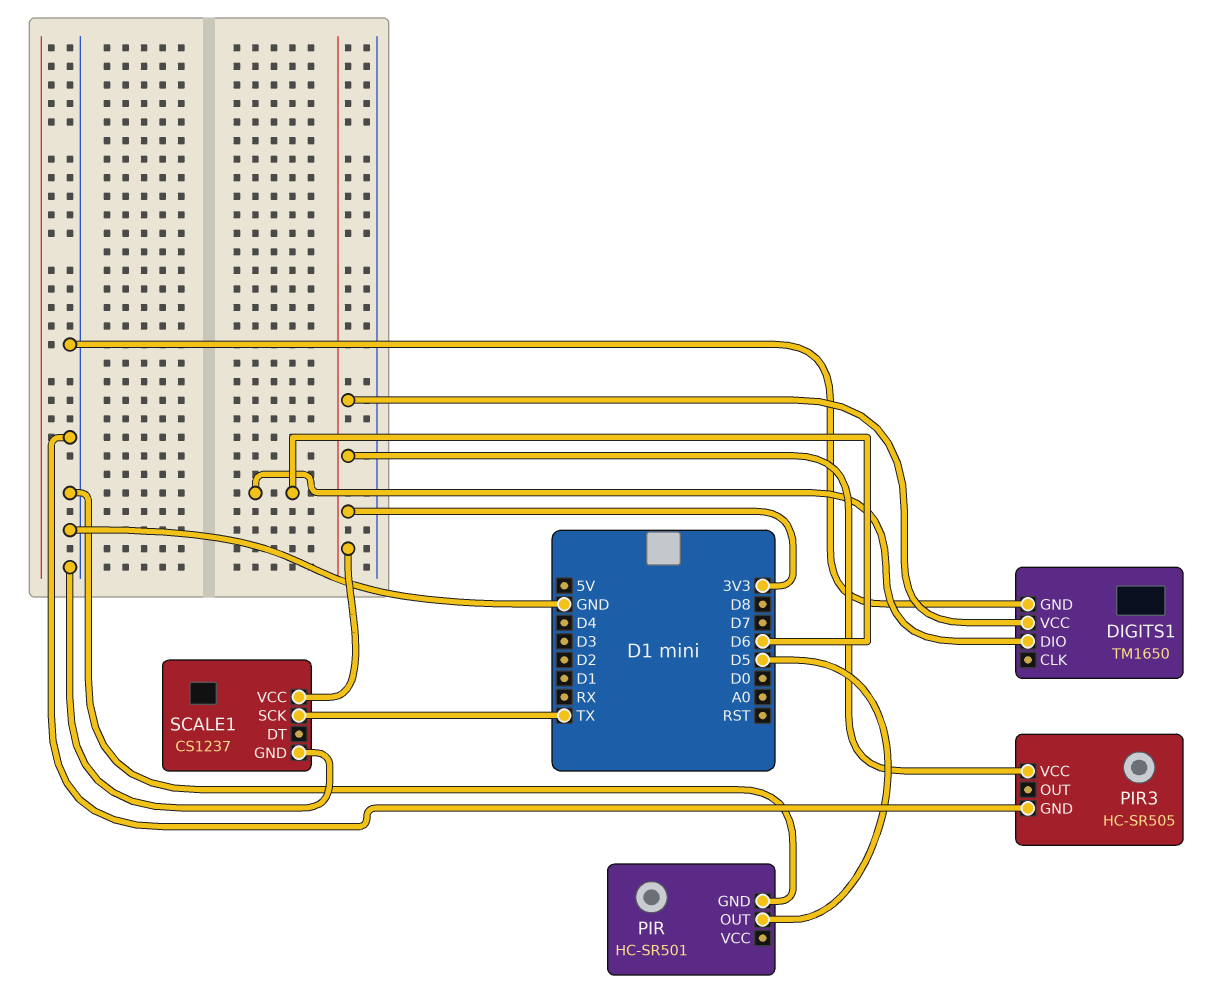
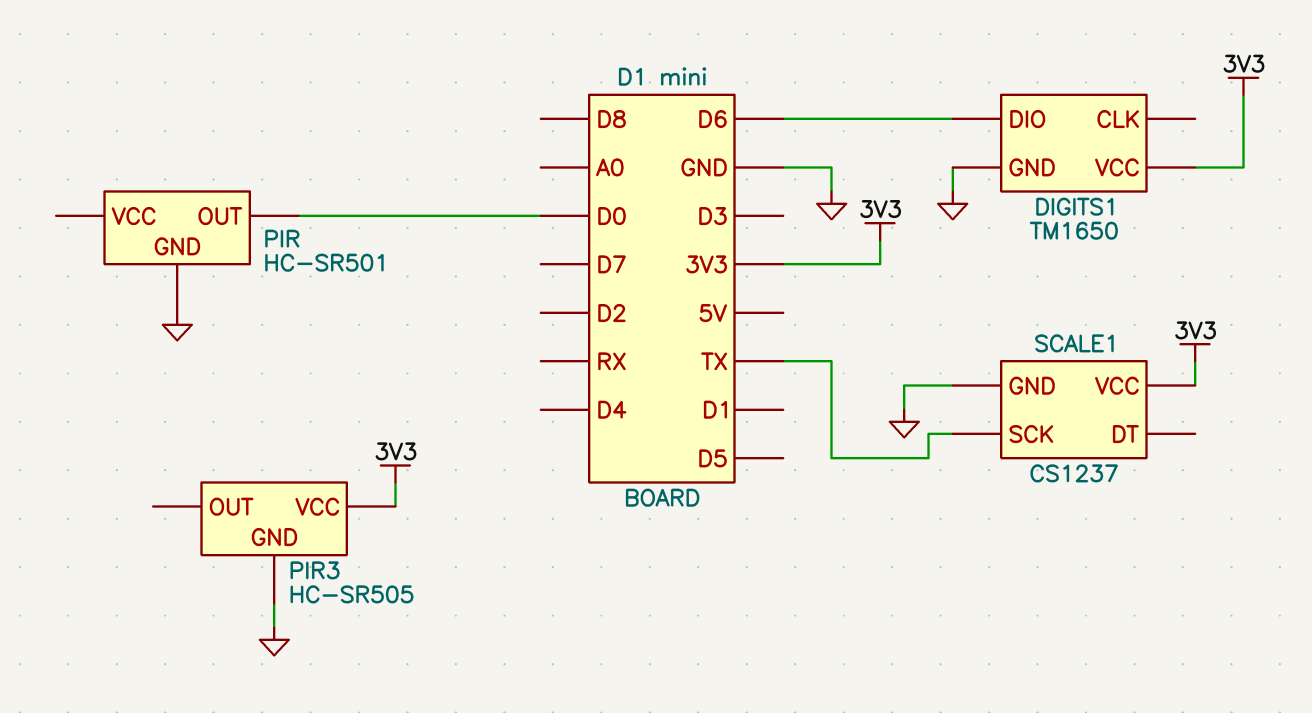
PIR pin OUT: D5 -> D0

